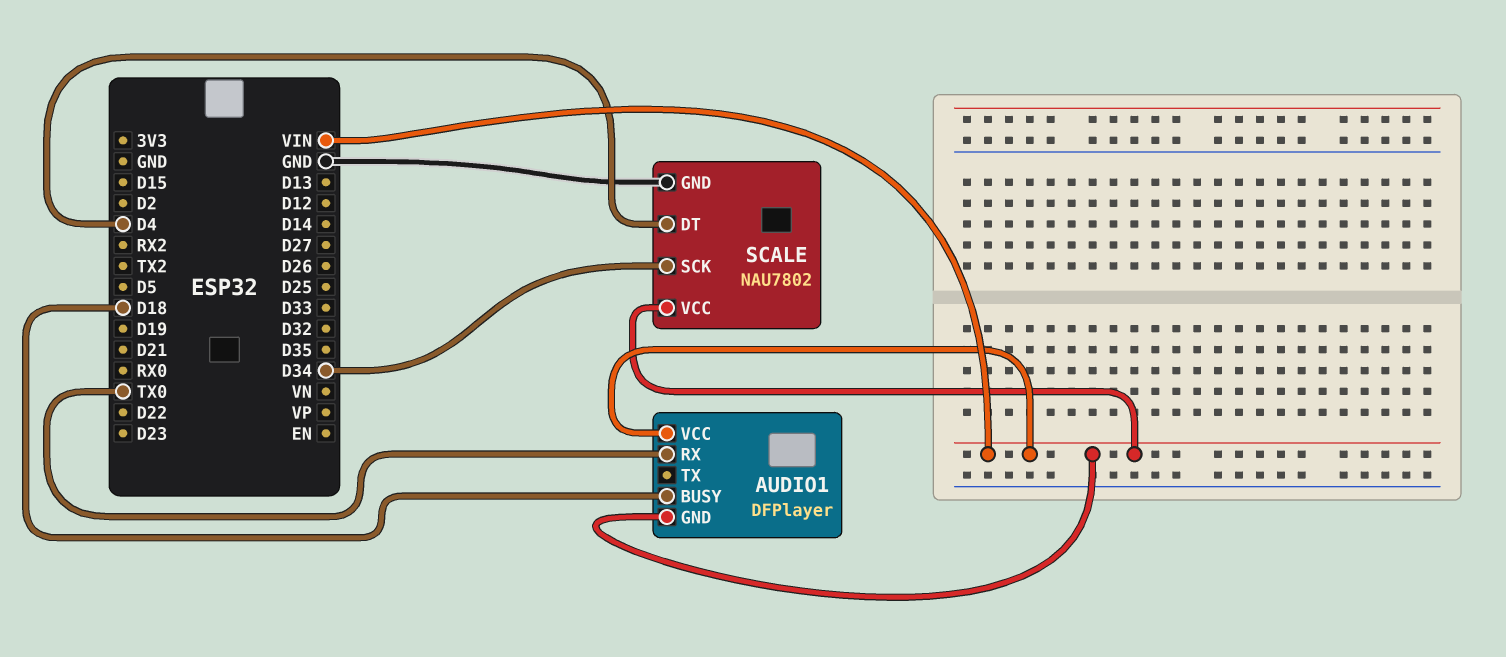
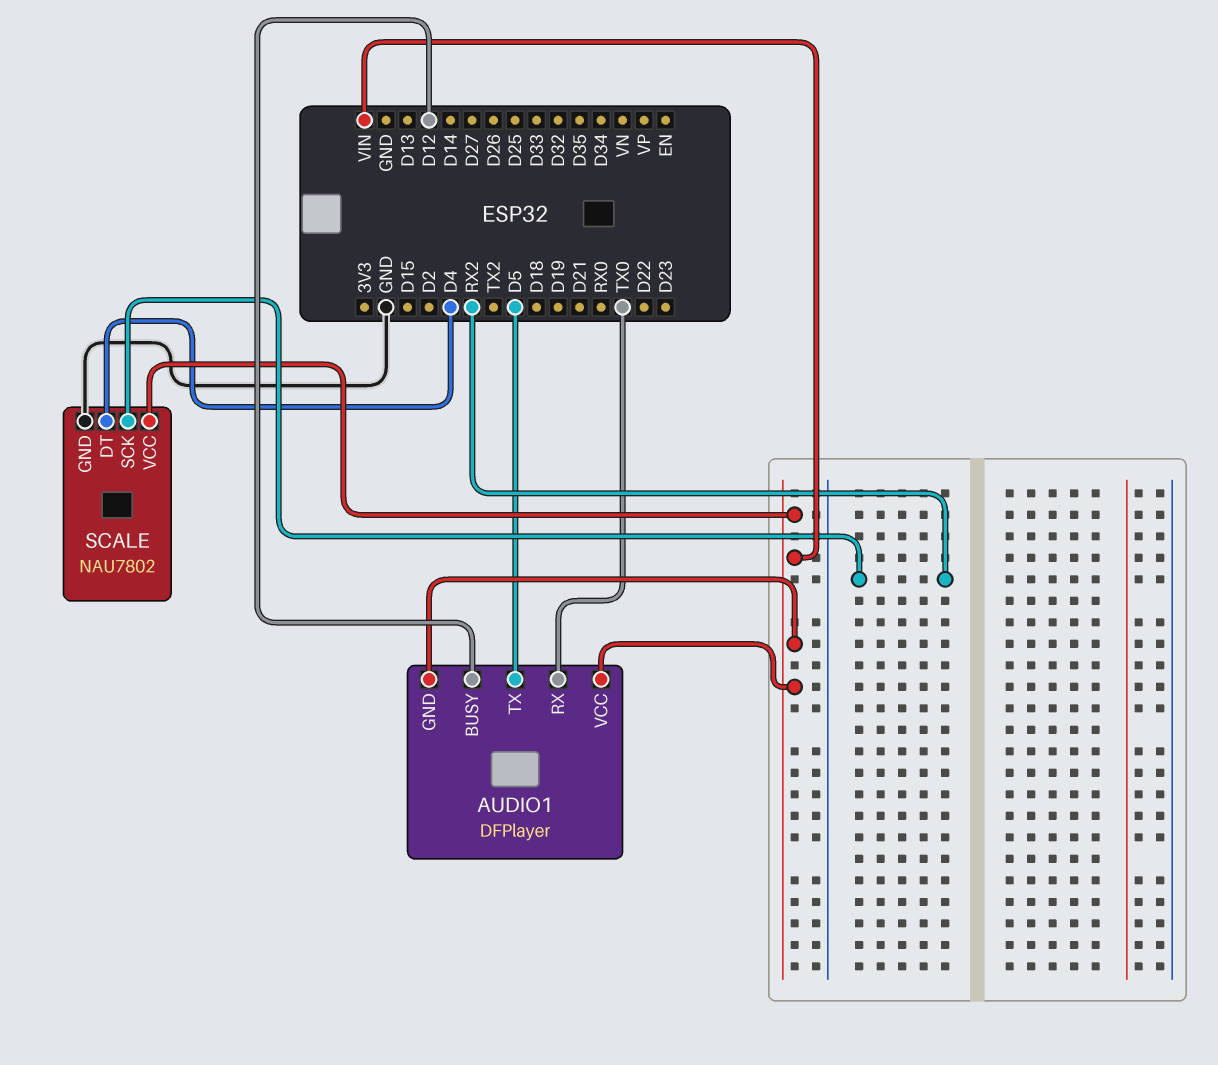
AUDIO1 pin BUSY: D18 -> D12
AUDIO1 pin TX: none -> D5
SCALE pin SCK: D34 -> RX2

